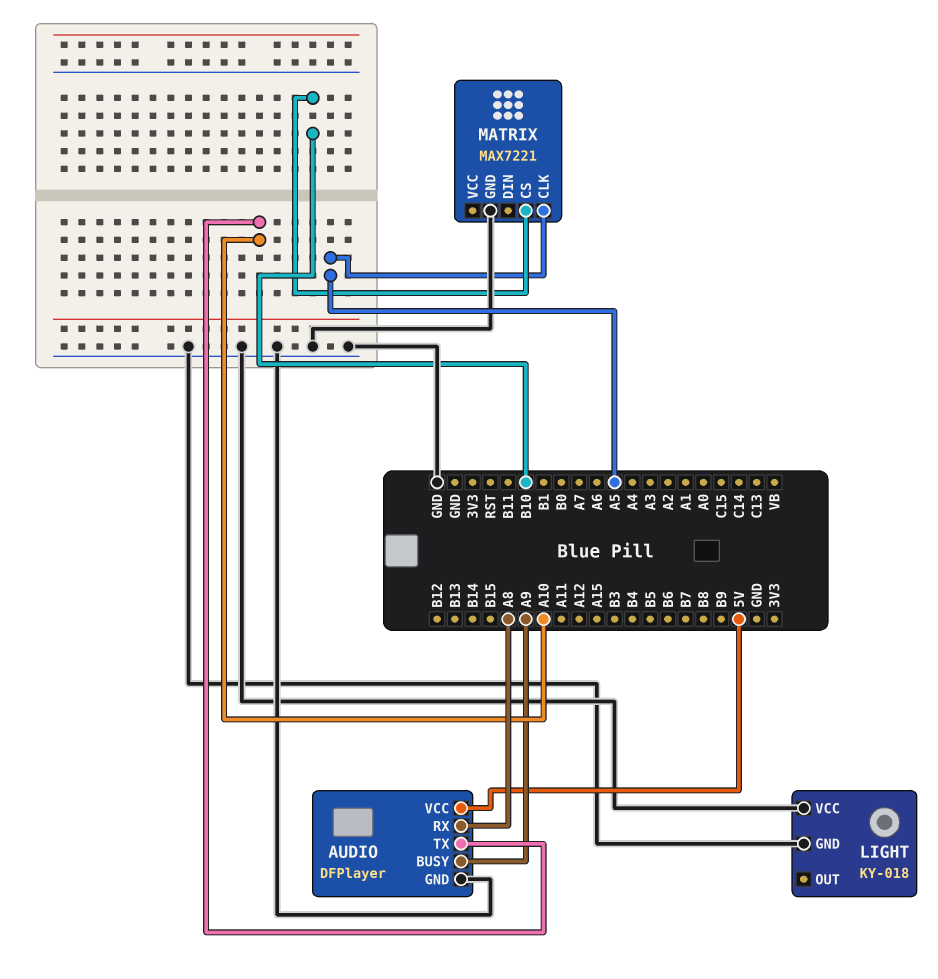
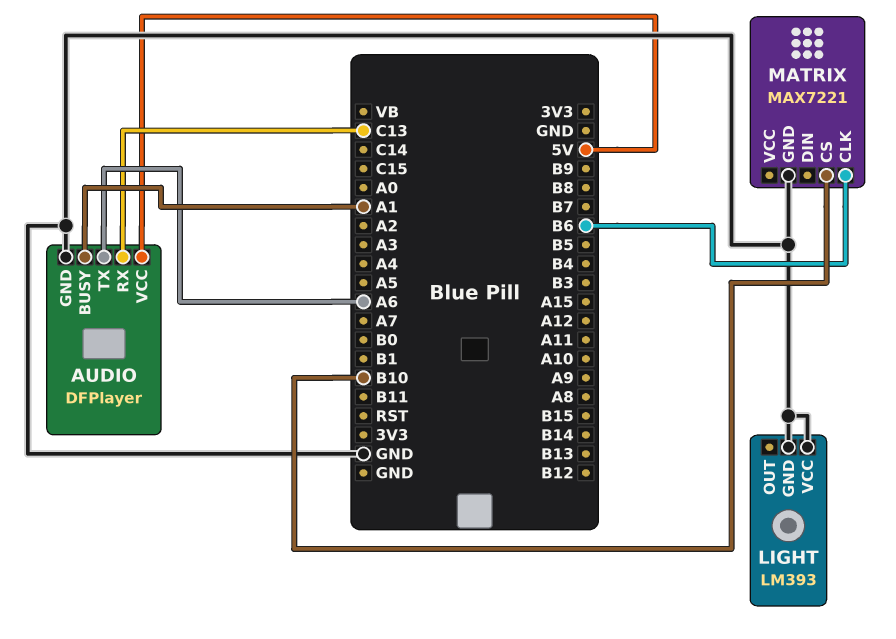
AUDIO pin BUSY: A9 -> A1
AUDIO pin RX: A8 -> C13
AUDIO pin TX: A10 -> A6
LIGHT: KY-018 -> LM393
MATRIX pin CLK: A5 -> B6

